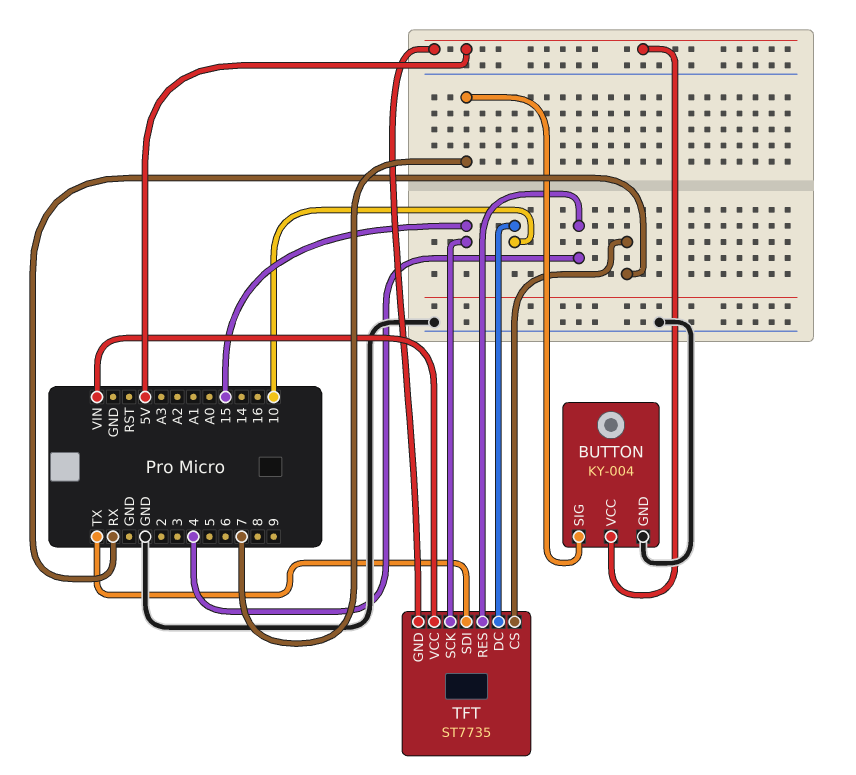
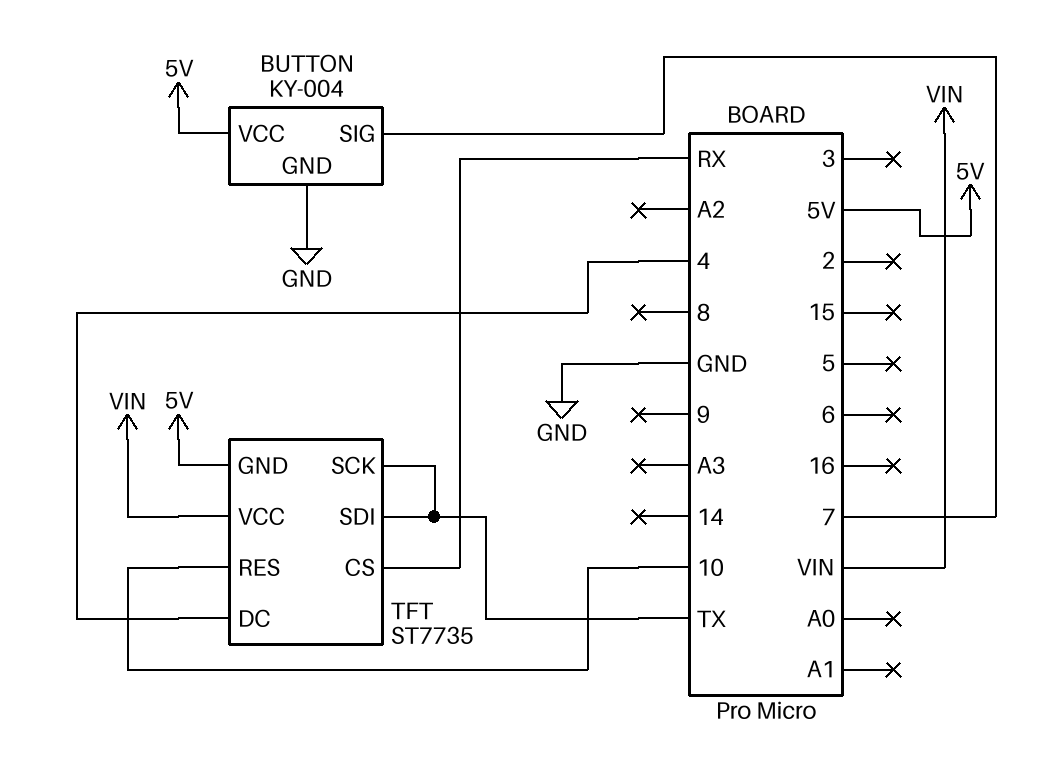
TFT pin DC: 10 -> 4
TFT pin RES: 4 -> 10
TFT pin SCK: 15 -> TX

